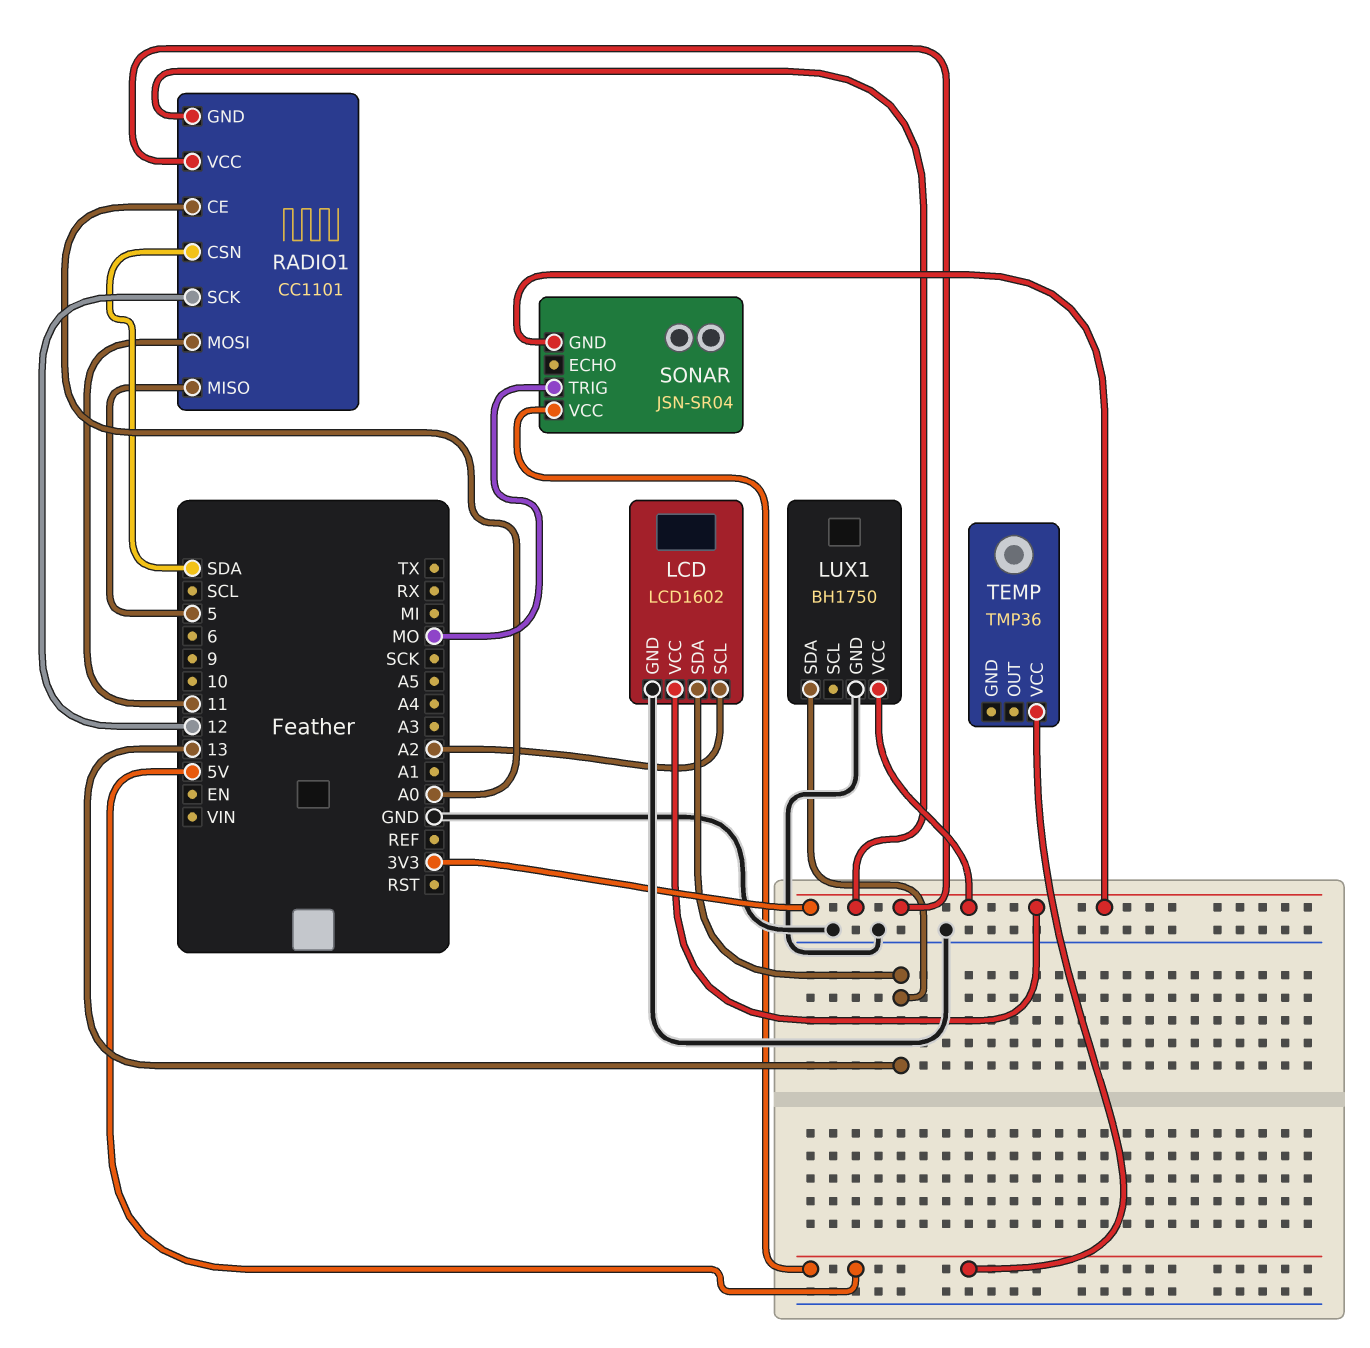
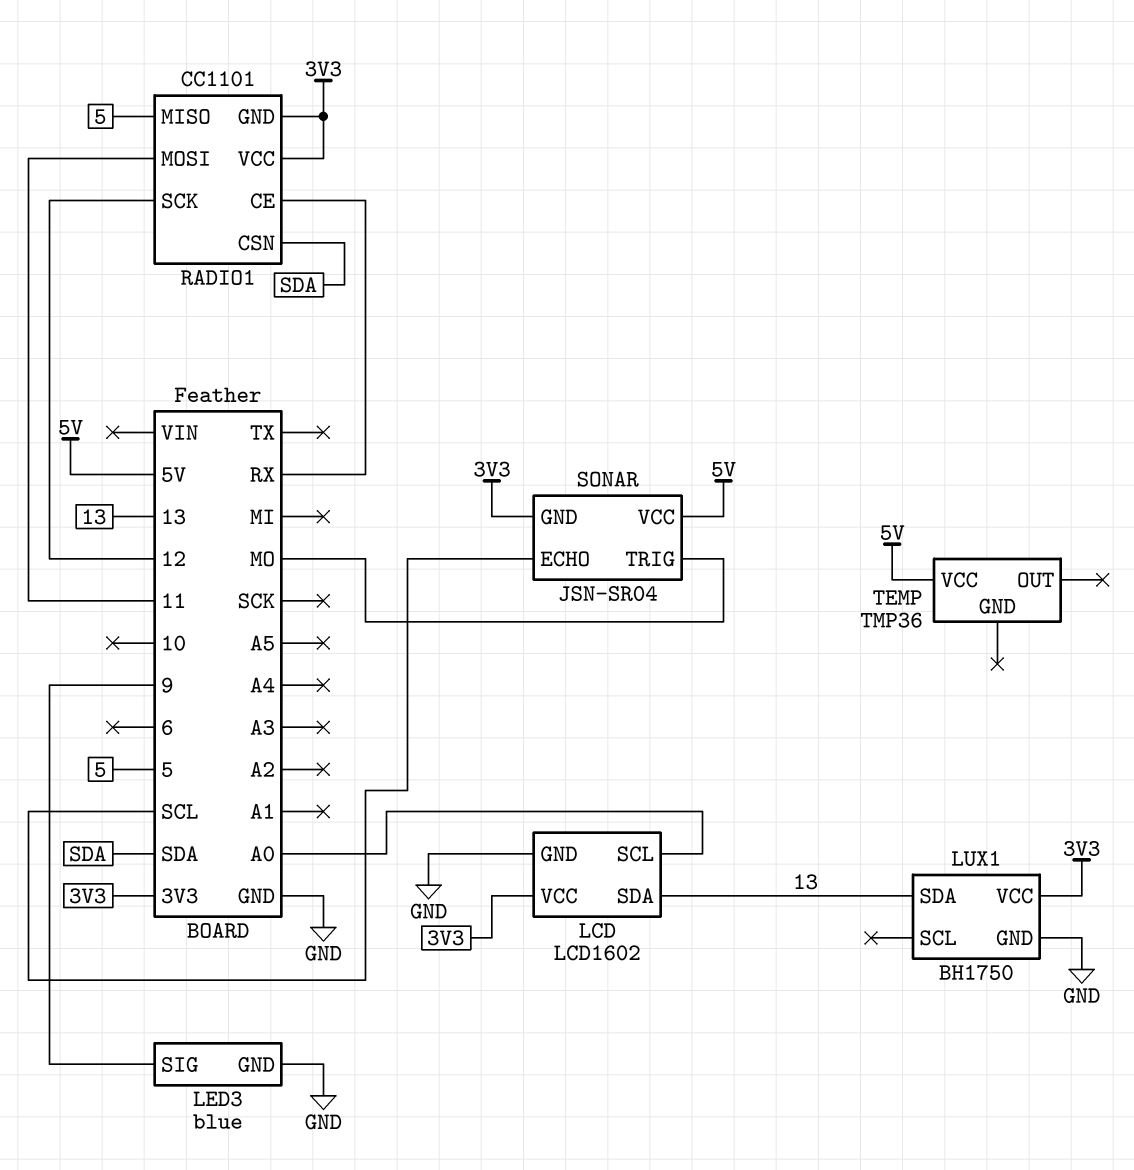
LCD pin SCL: A2 -> A0
LED3: none -> blue
LED3 pin GND: none -> GND
LED3 pin SIG: none -> 9
RADIO1 pin CE: A0 -> RX
SONAR pin ECHO: none -> SCL

